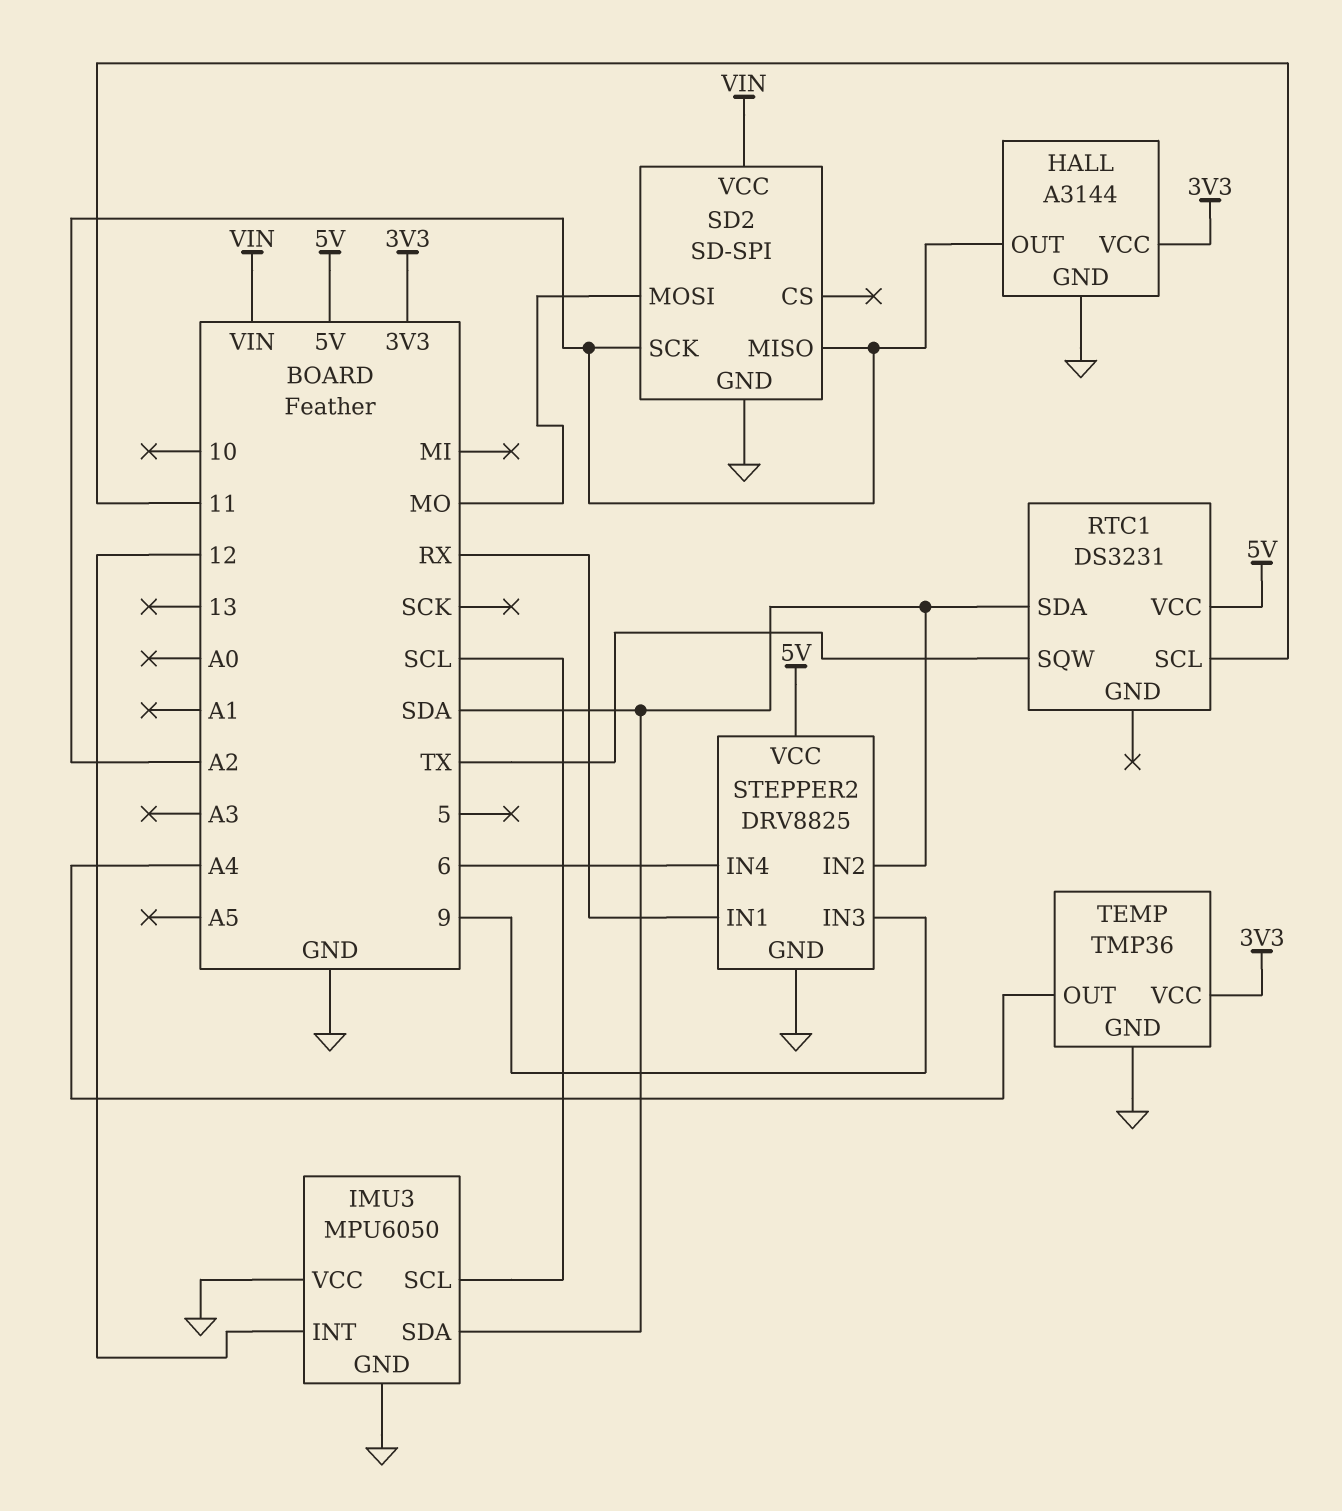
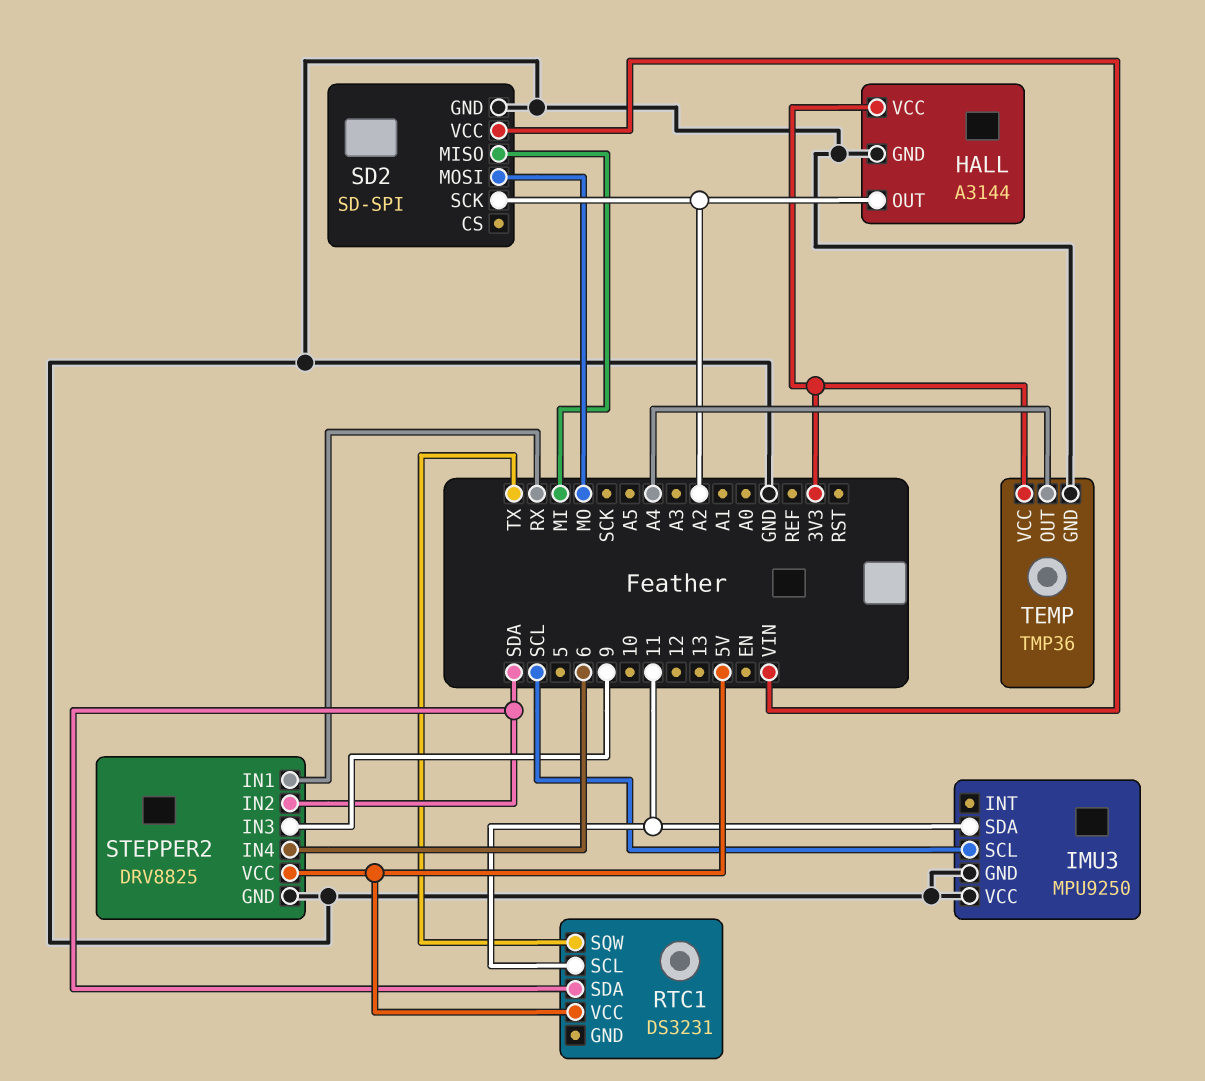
IMU3: MPU6050 -> MPU9250
IMU3 pin INT: 12 -> none
IMU3 pin SDA: SDA -> 11
SD2 pin MISO: A2 -> MI

